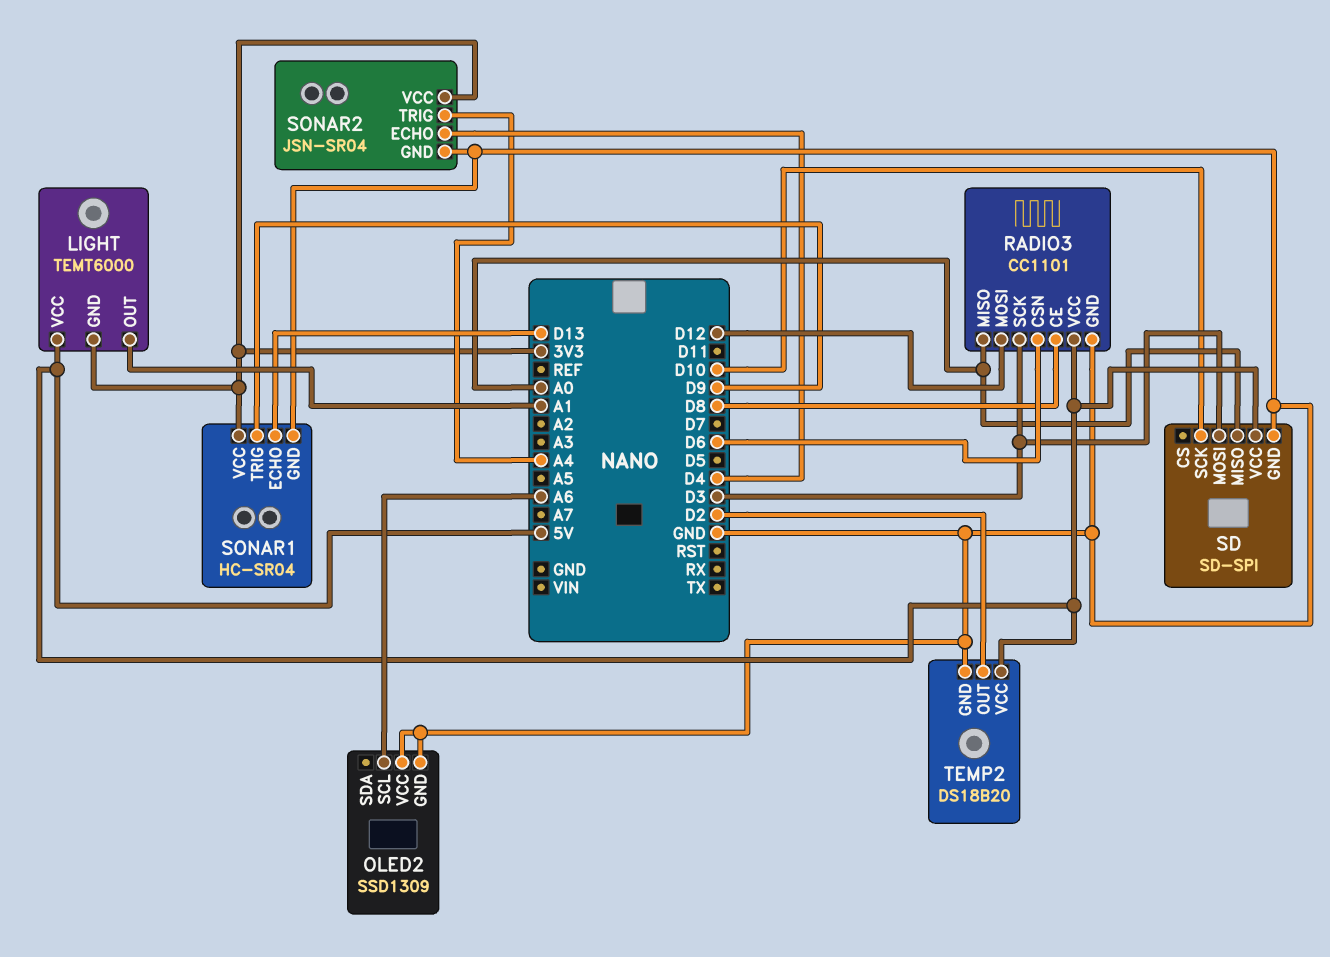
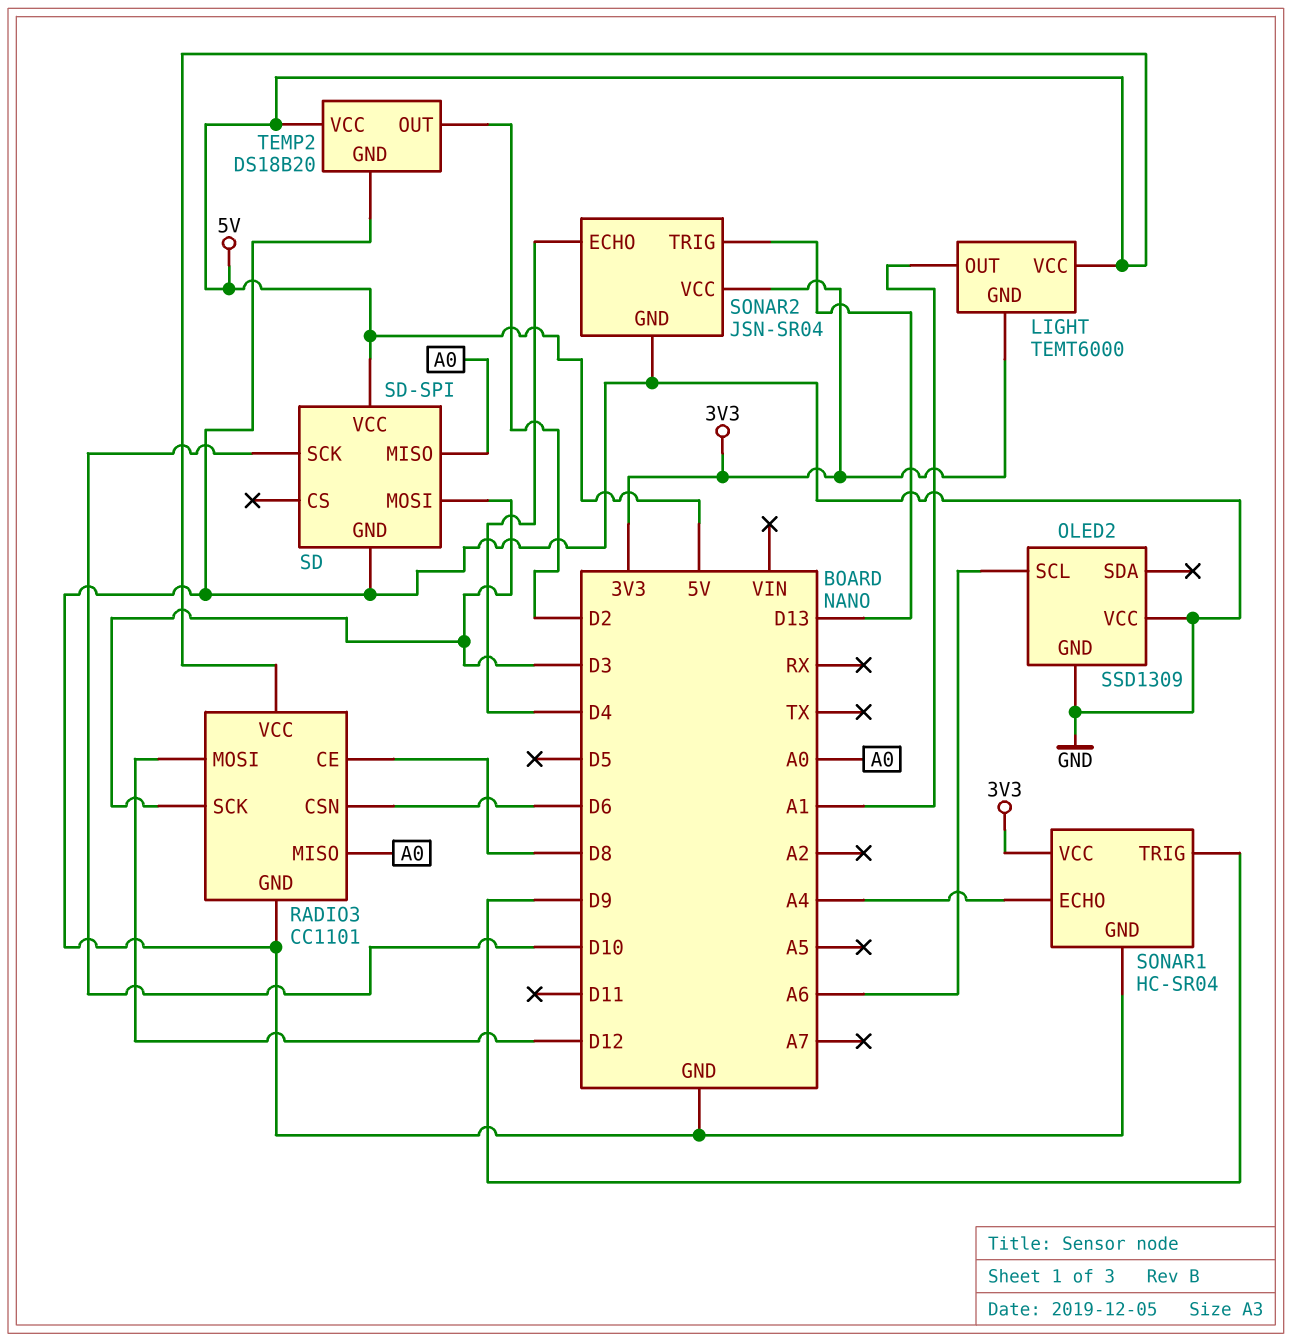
SONAR1 pin ECHO: D13 -> A4
SONAR2 pin TRIG: A4 -> D13

